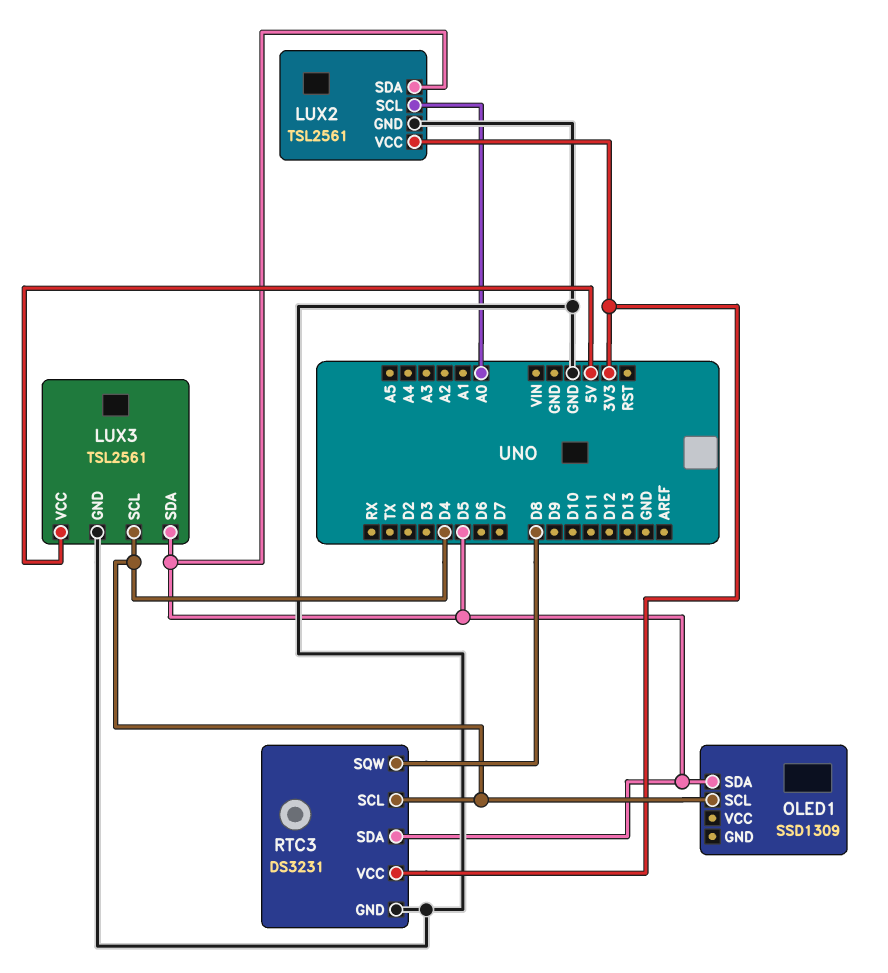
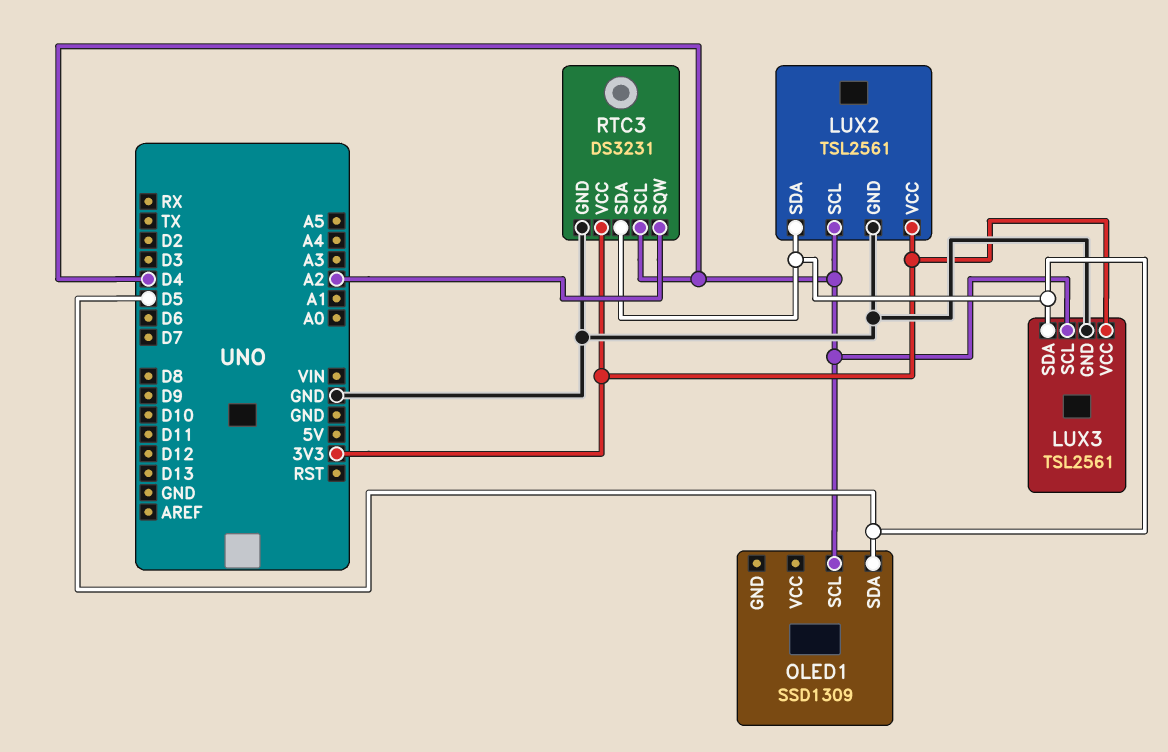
LUX2 pin SCL: A0 -> D4
LUX3 pin VCC: 5V -> 3V3
RTC3 pin SQW: D8 -> A2

